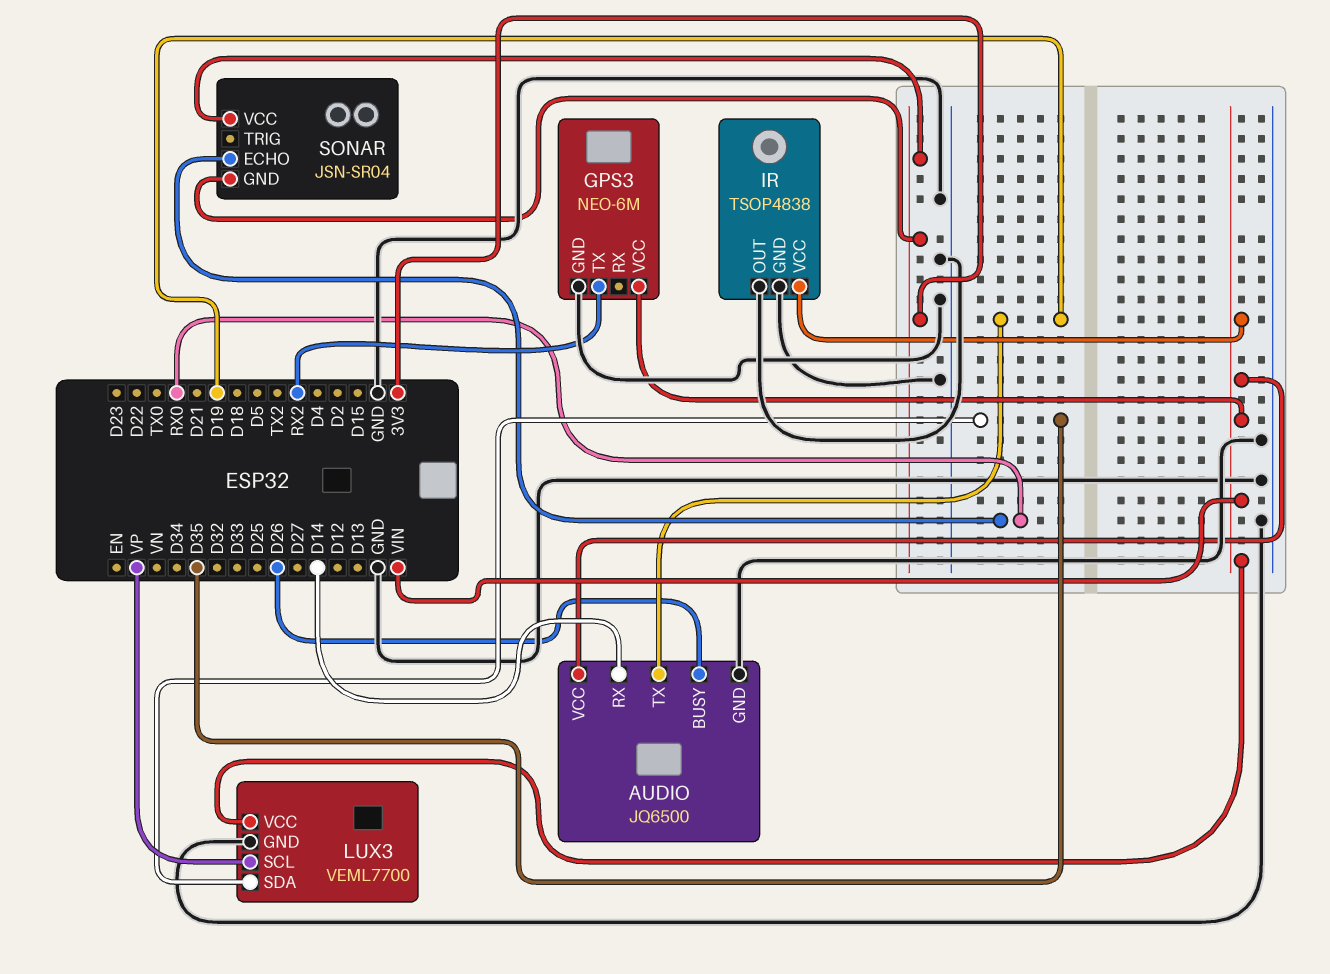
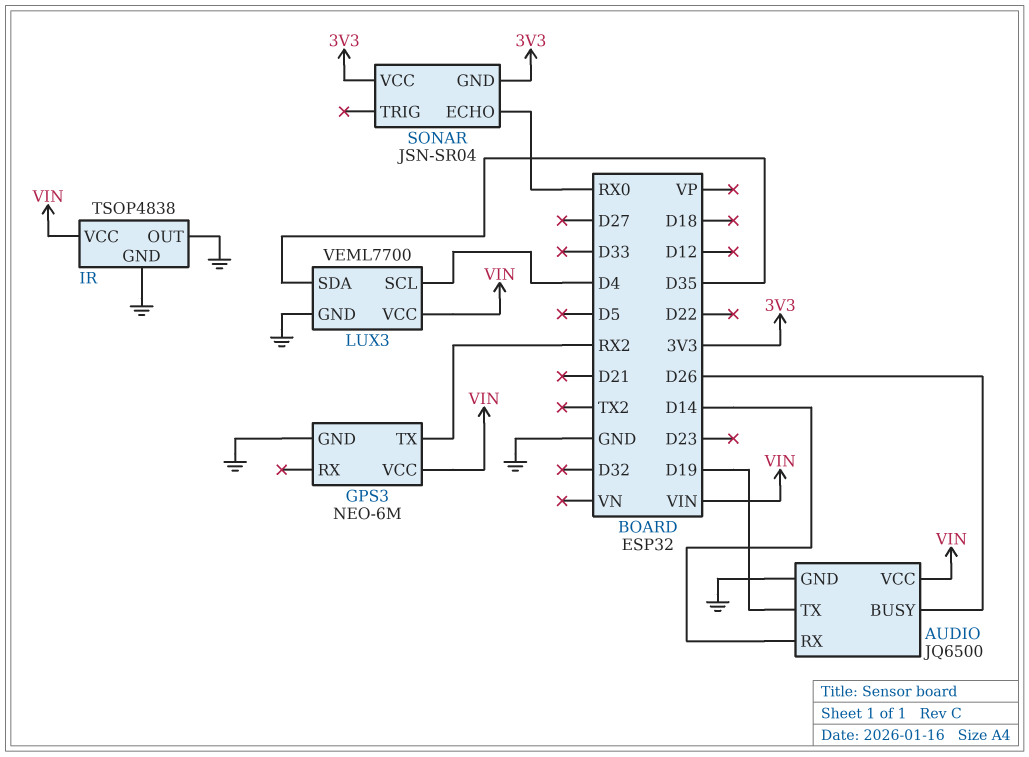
LUX3 pin SCL: VP -> D4

